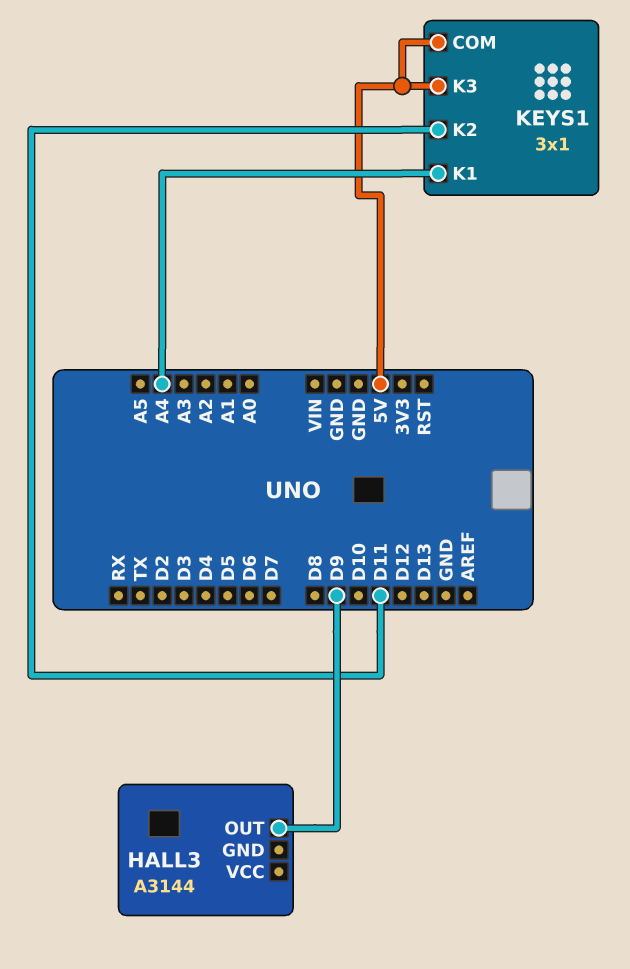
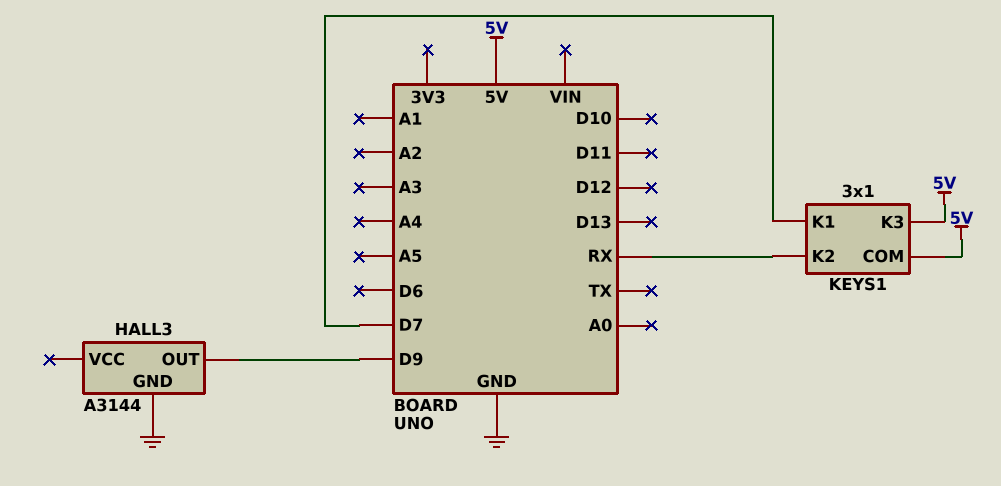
HALL3 pin GND: none -> GND
KEYS1 pin K1: A4 -> D7
KEYS1 pin K2: D11 -> RX

